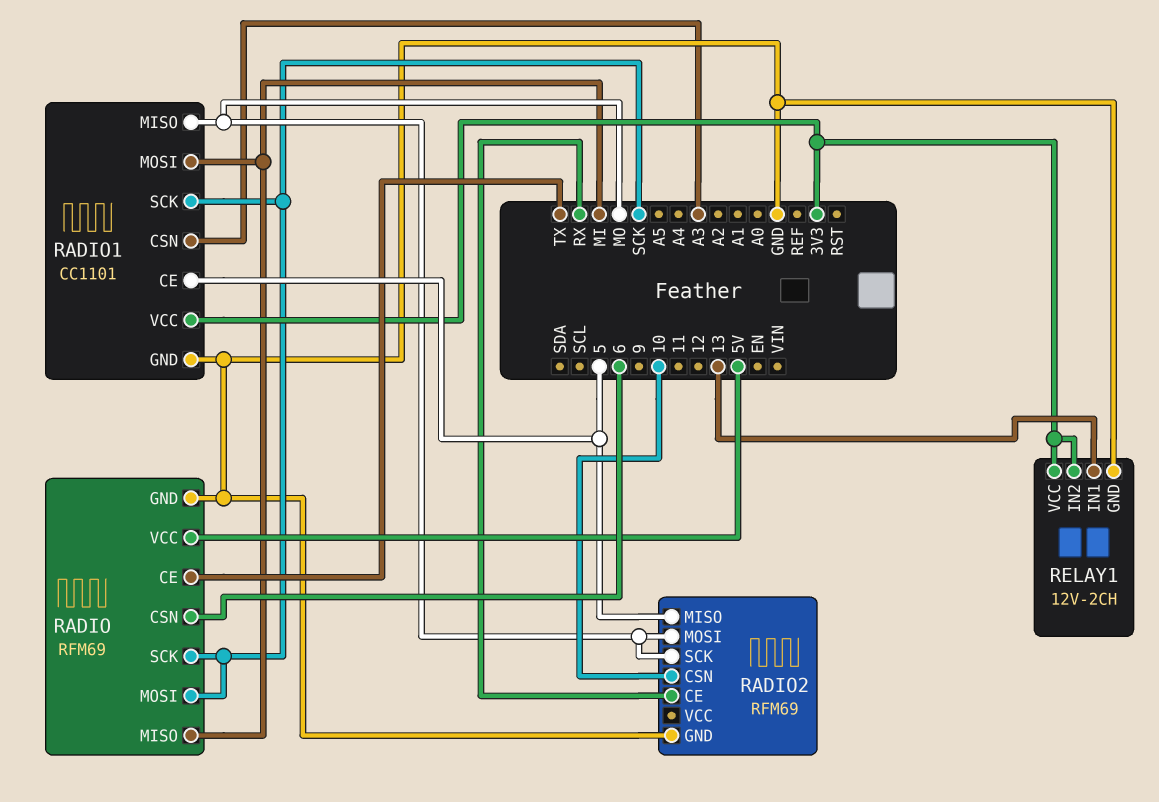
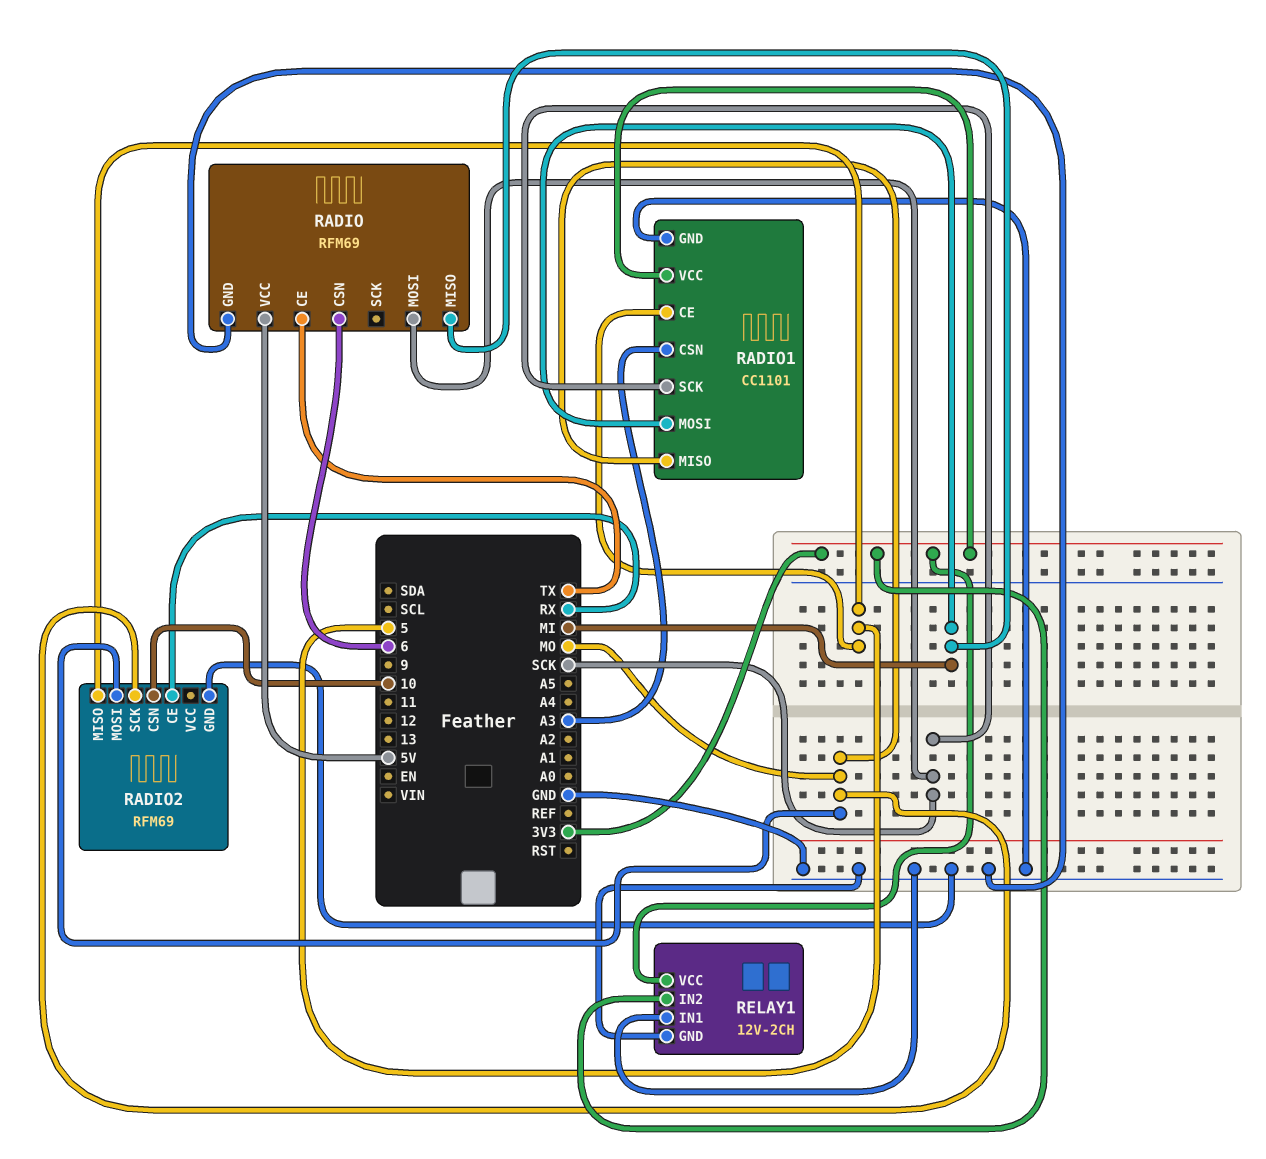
RADIO pin SCK: SCK -> none
RELAY1 pin IN1: 13 -> GND

